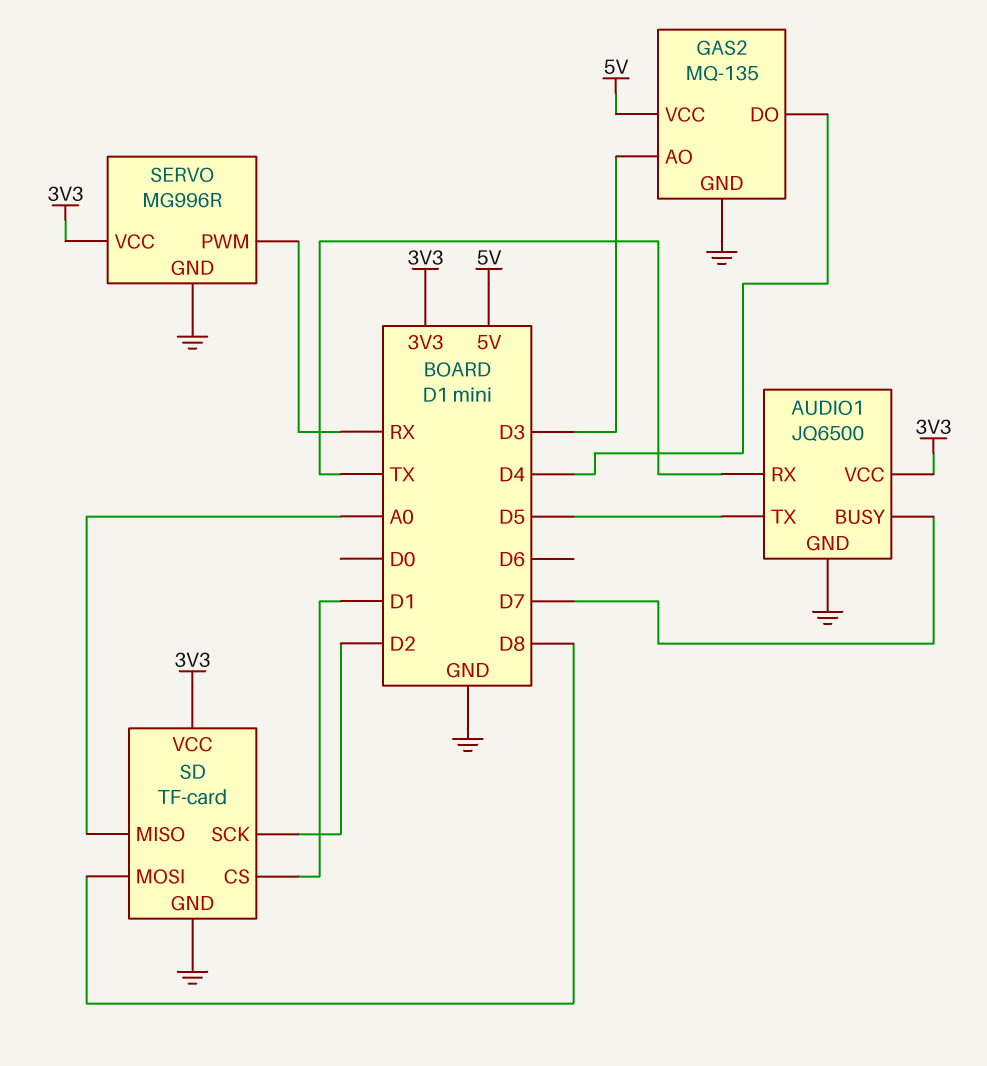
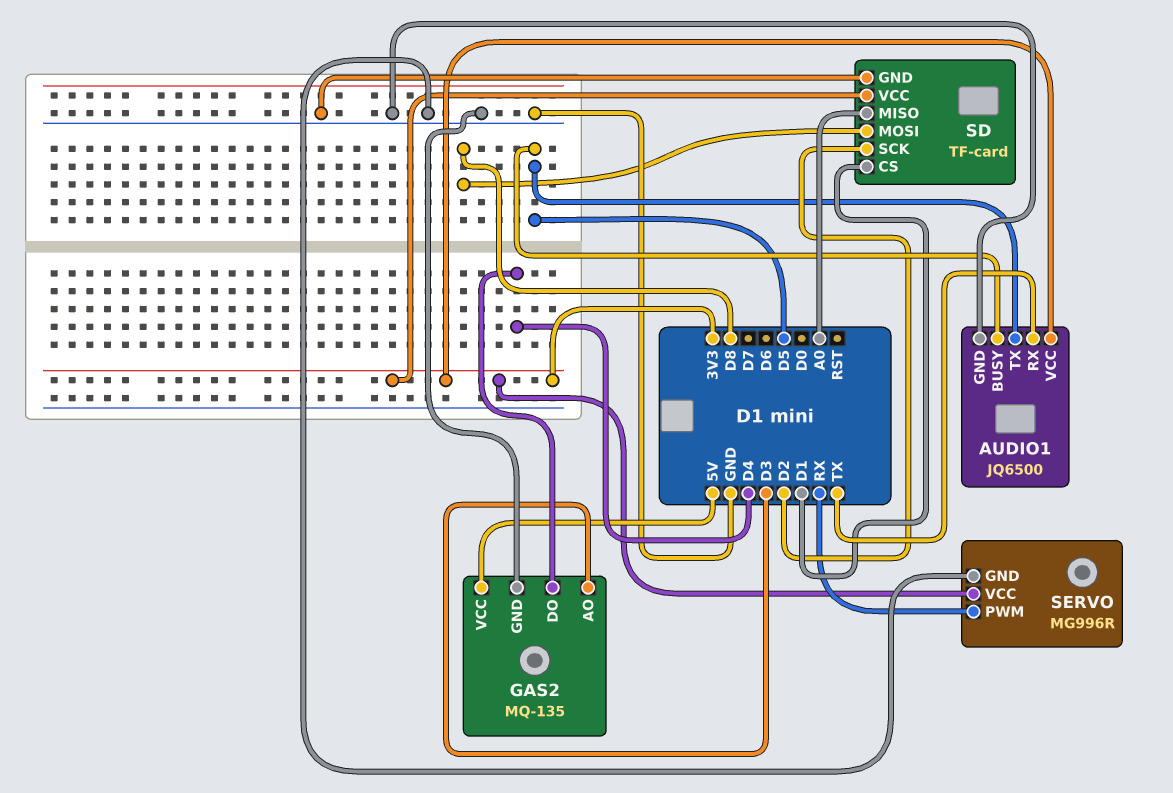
AUDIO1 pin BUSY: D7 -> D5

